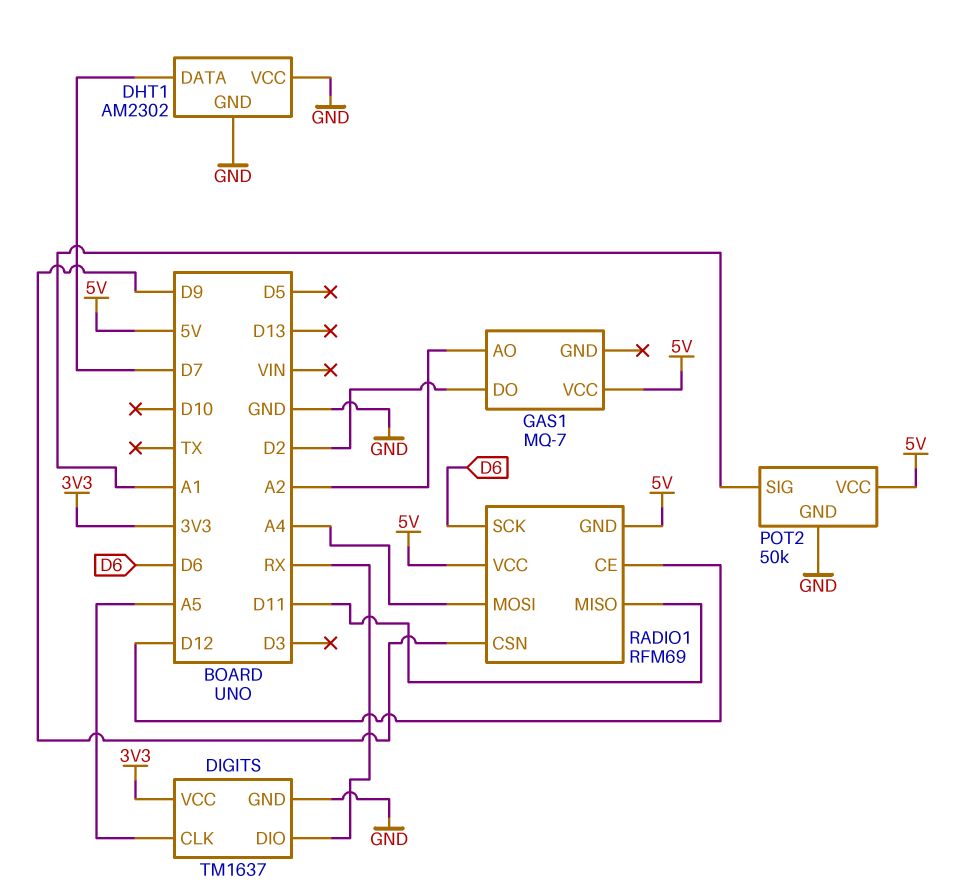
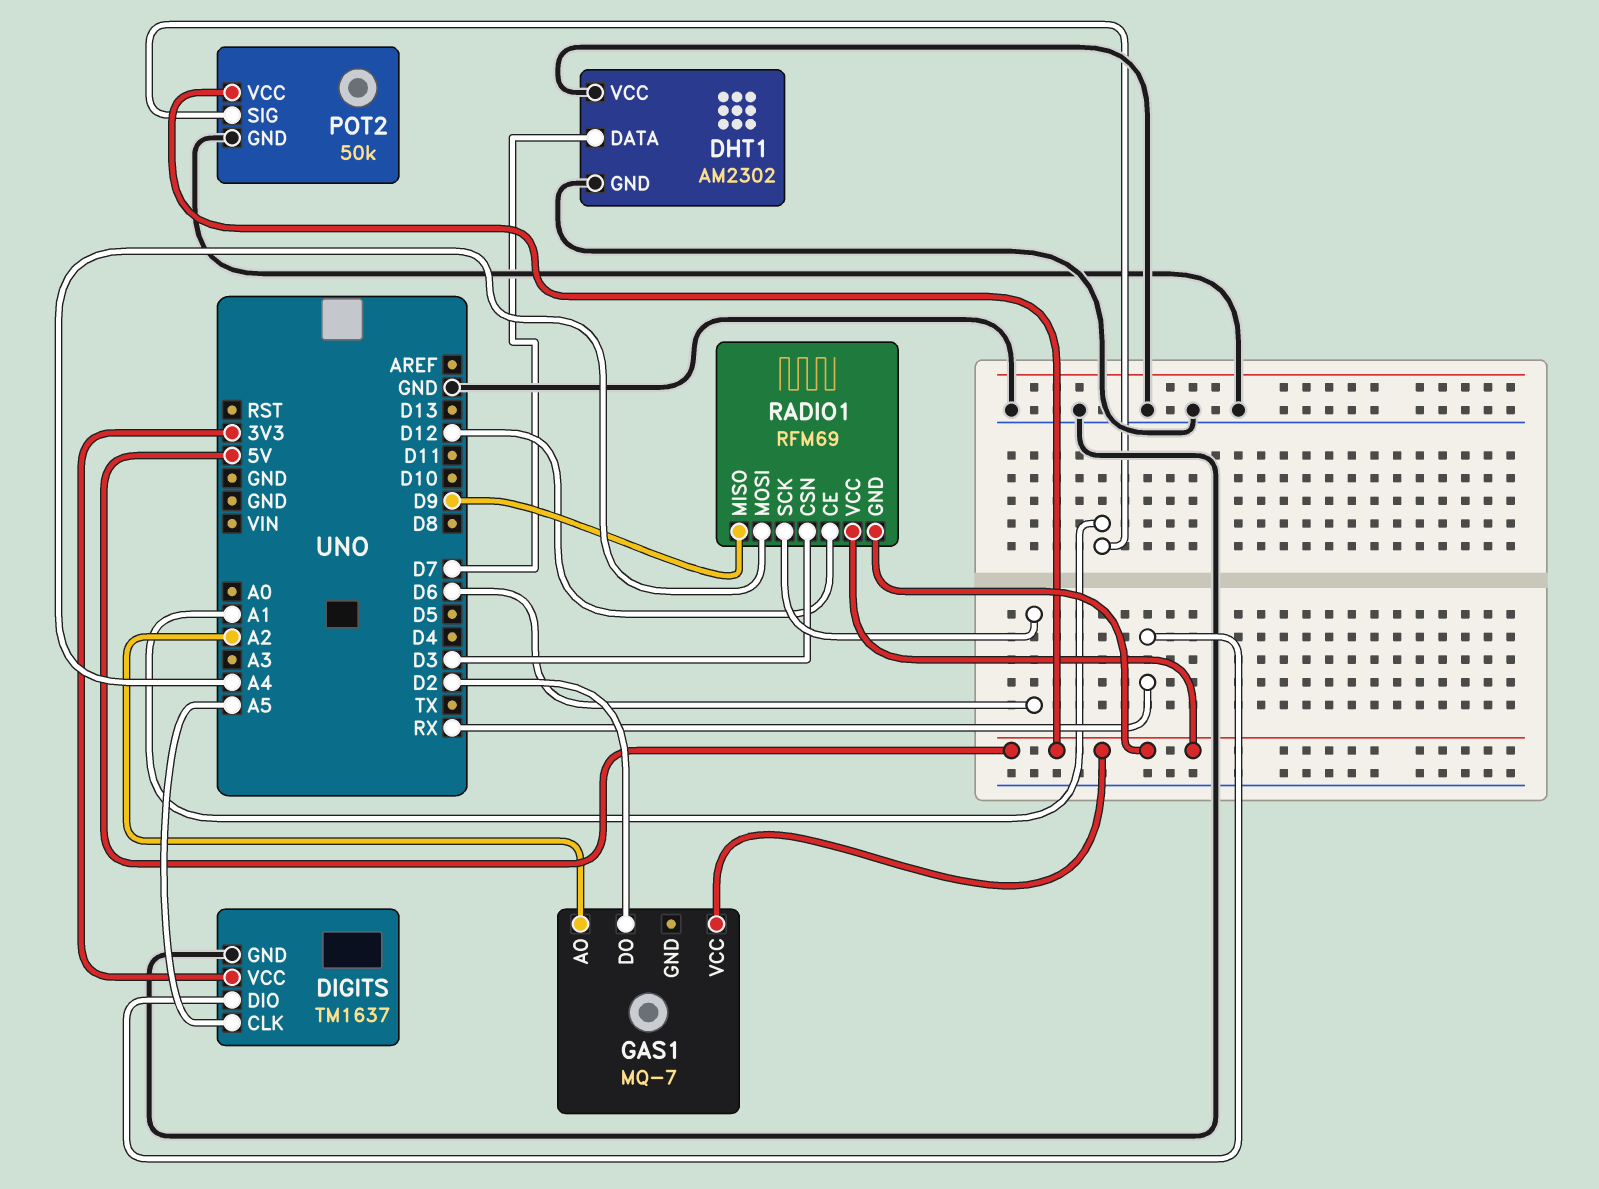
RADIO1 pin CSN: D9 -> D3
RADIO1 pin MISO: D11 -> D9

